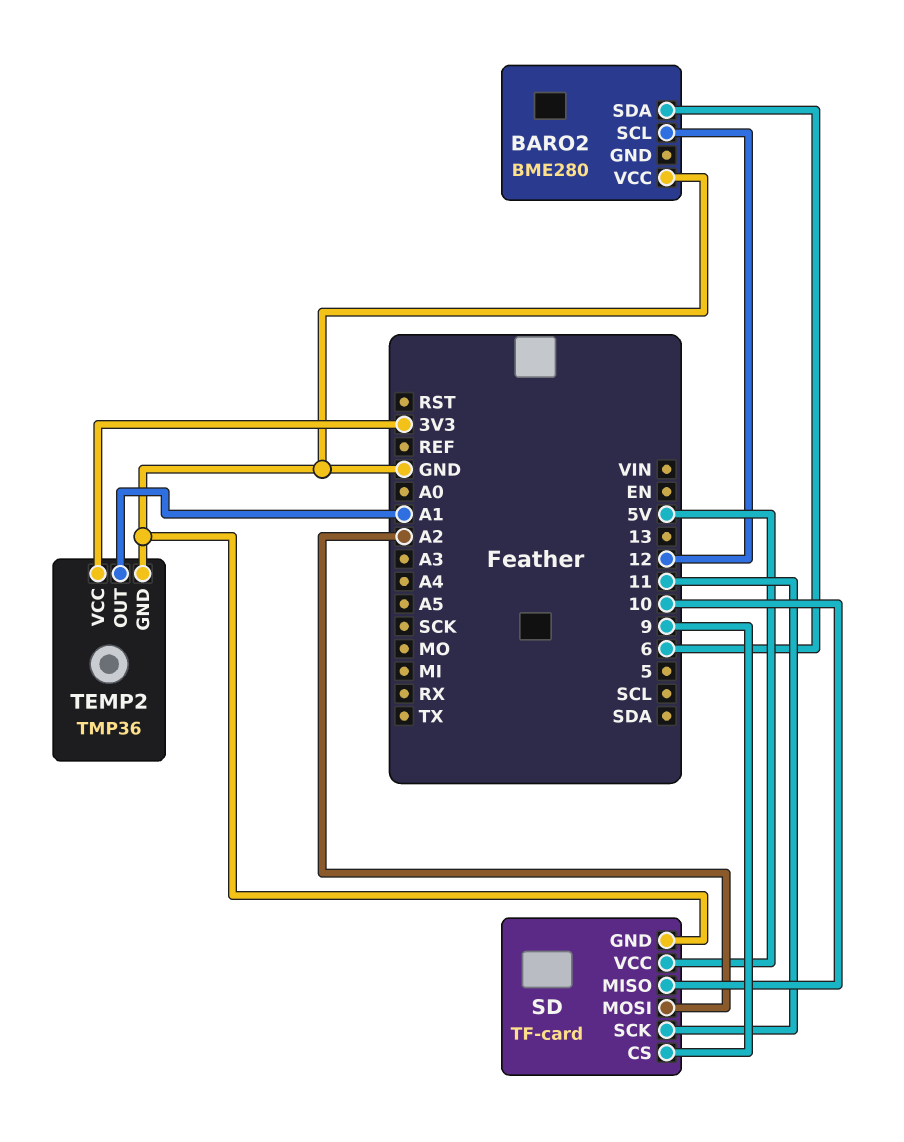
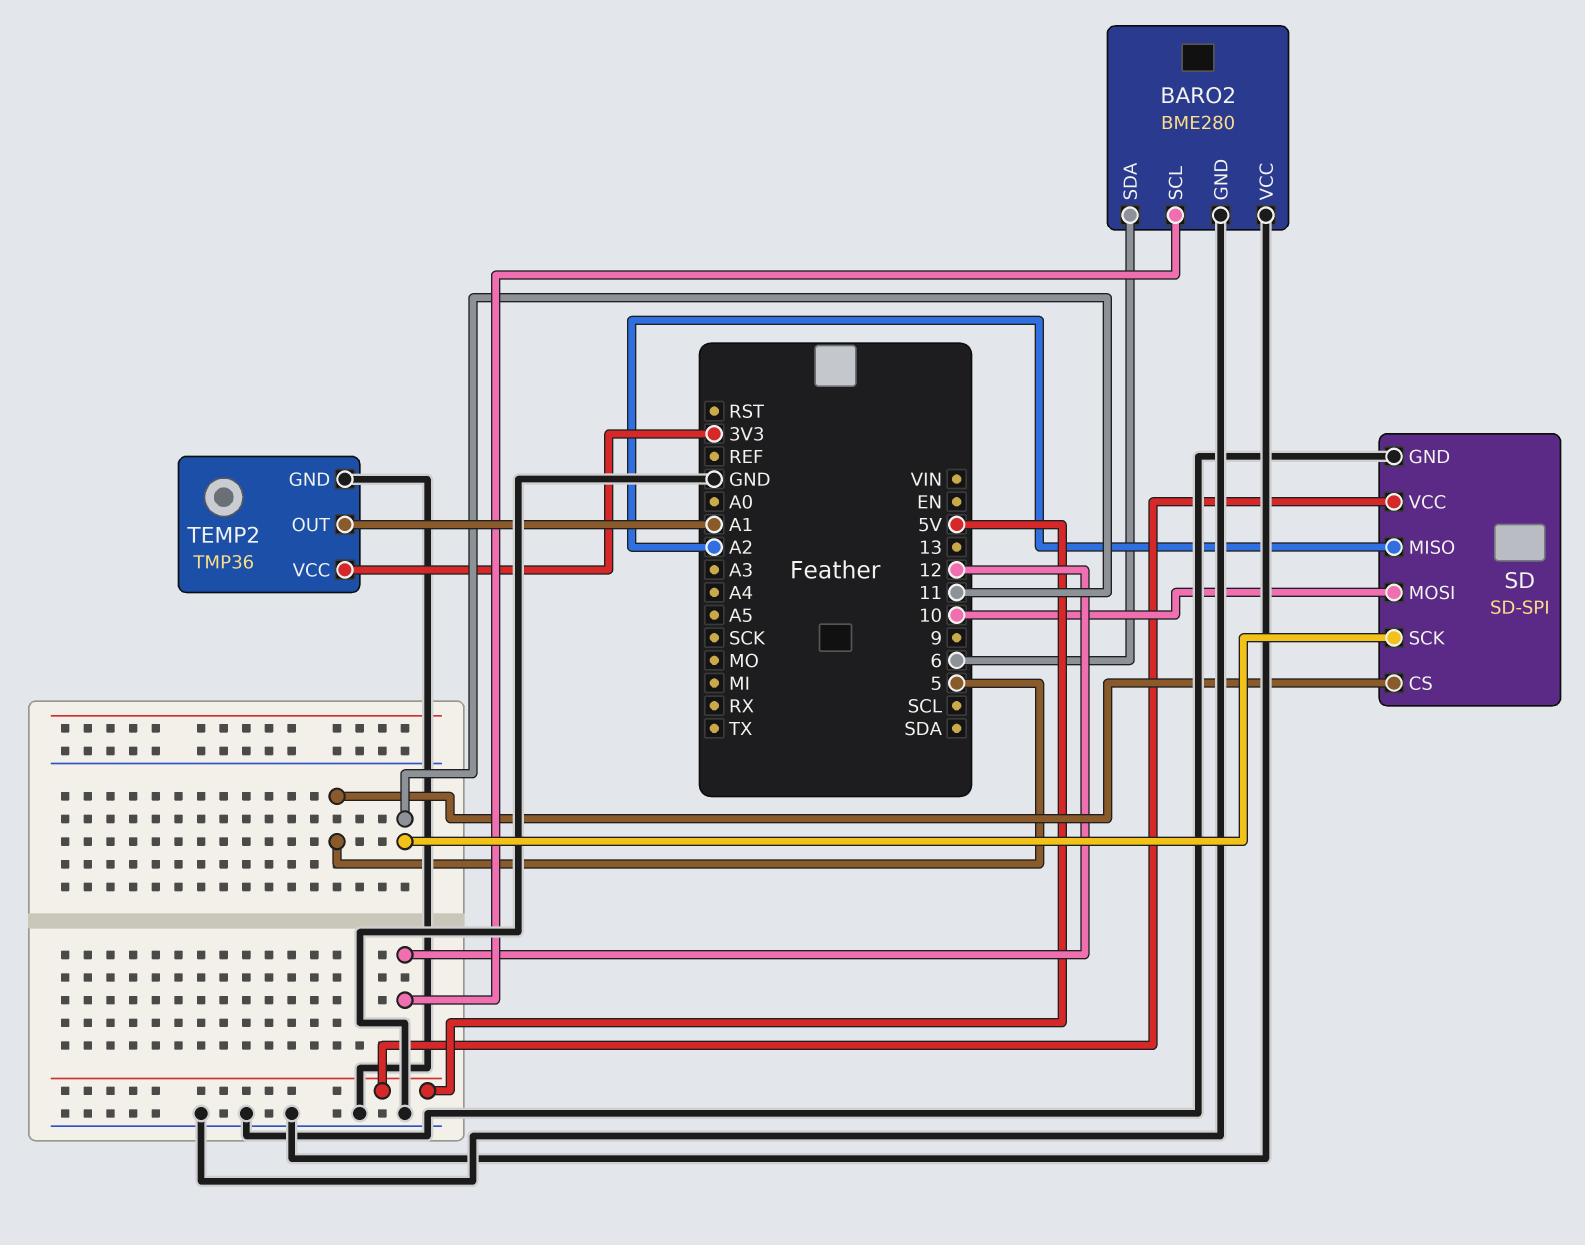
BARO2 pin GND: none -> GND
SD: TF-card -> SD-SPI
SD pin CS: 9 -> 5
SD pin MISO: 10 -> A2
SD pin MOSI: A2 -> 10

